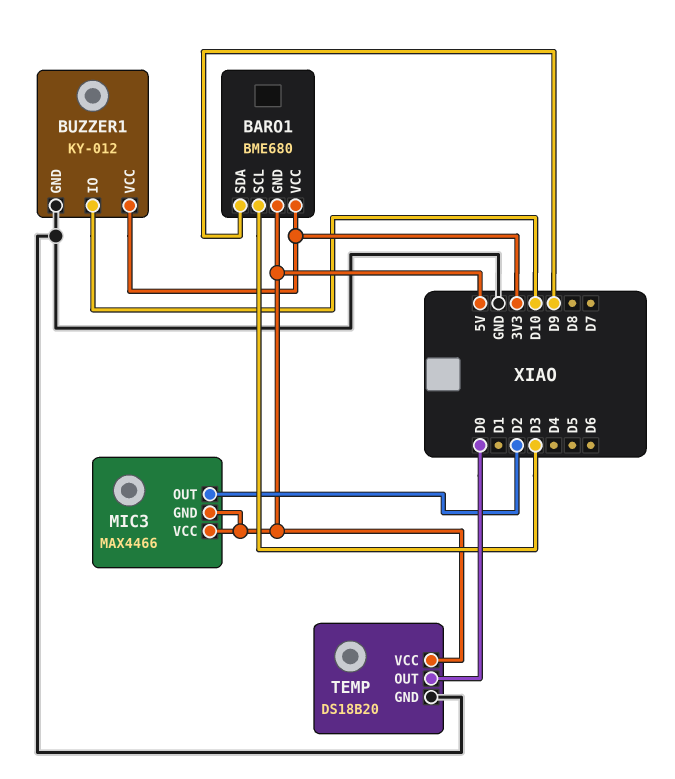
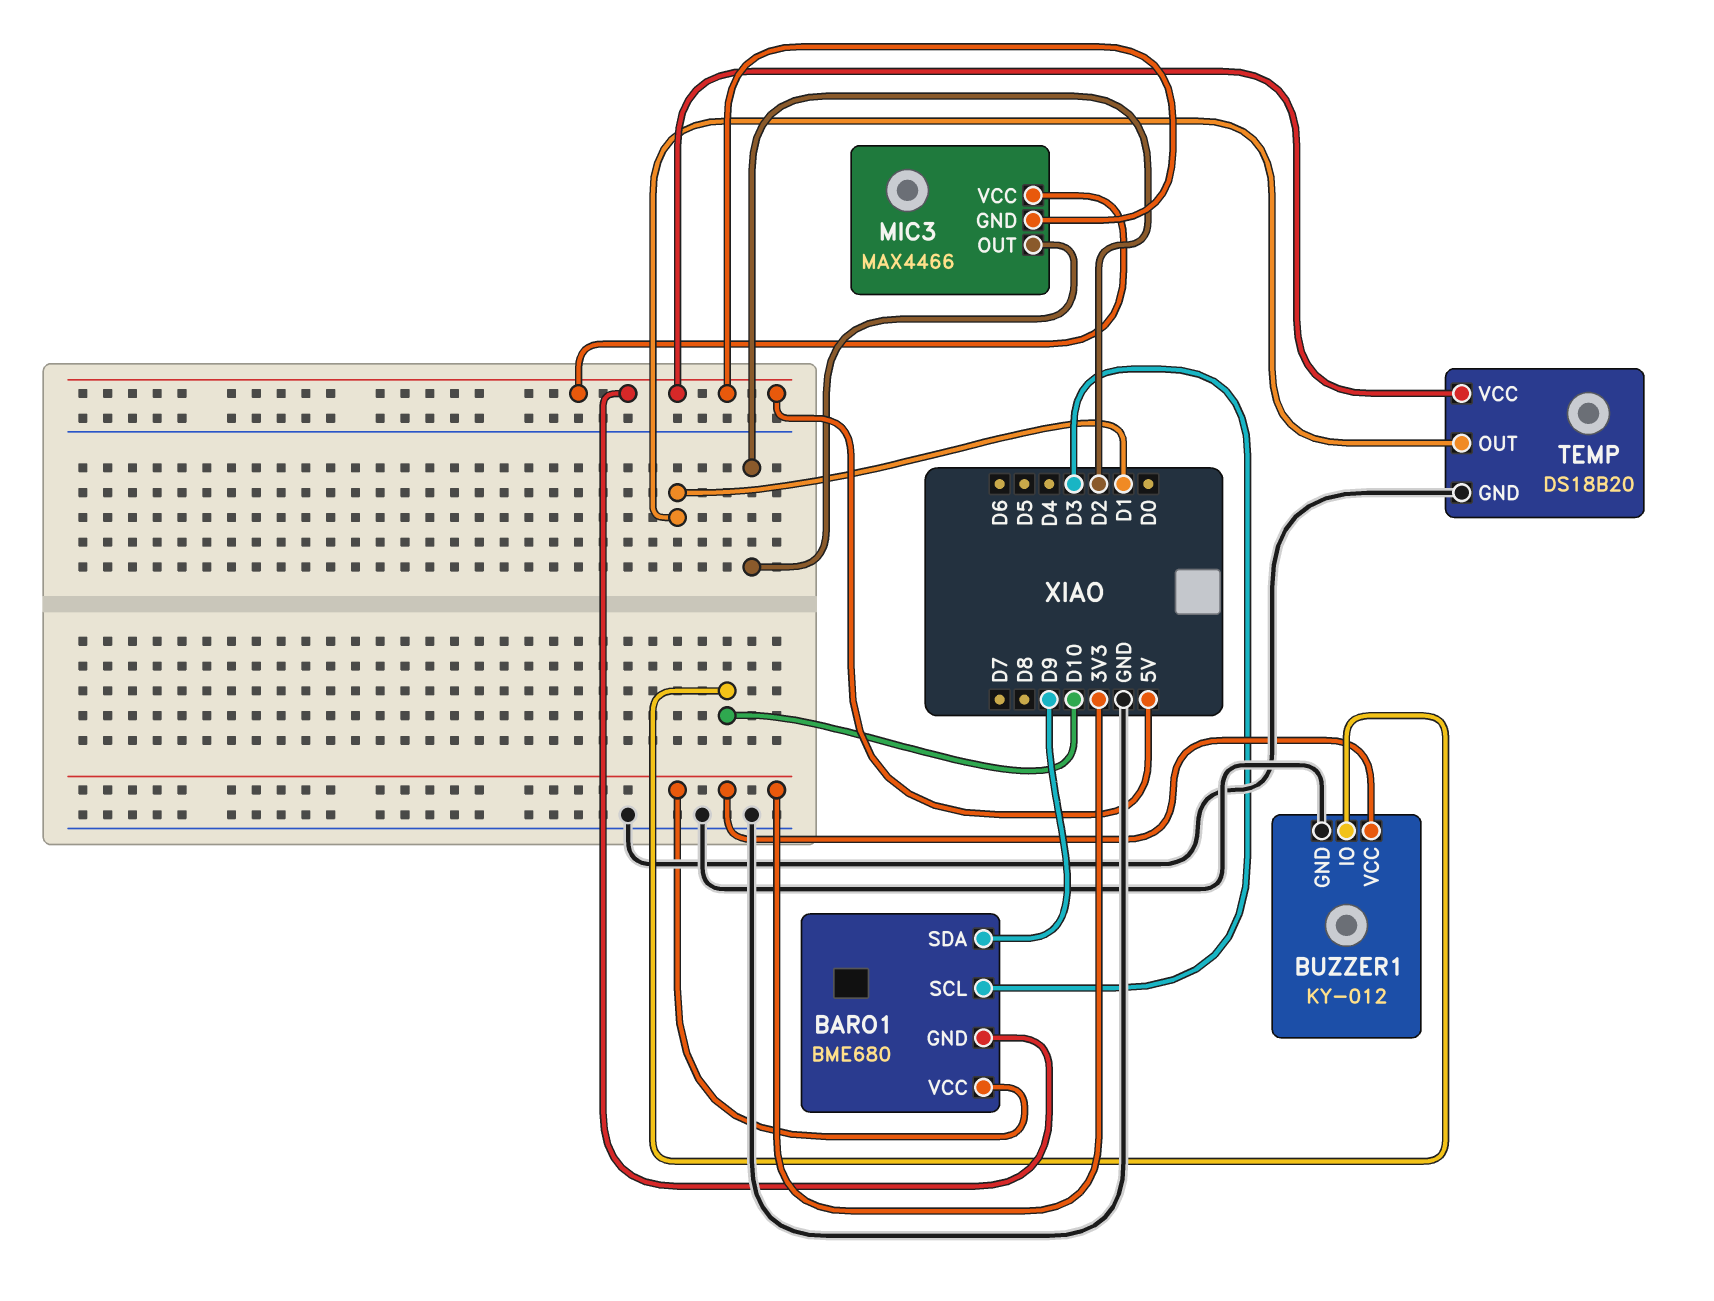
TEMP pin OUT: D0 -> D1

